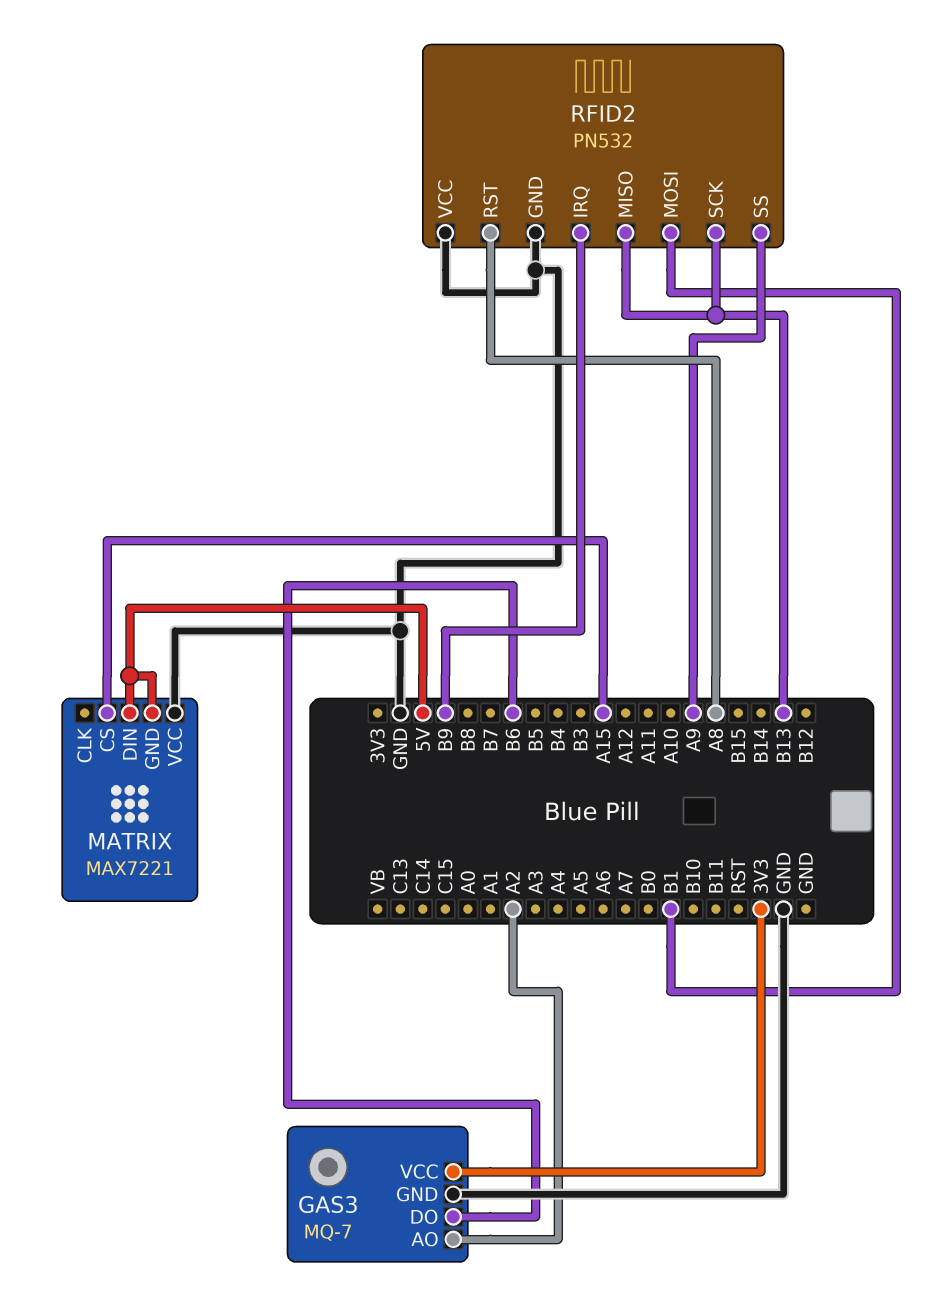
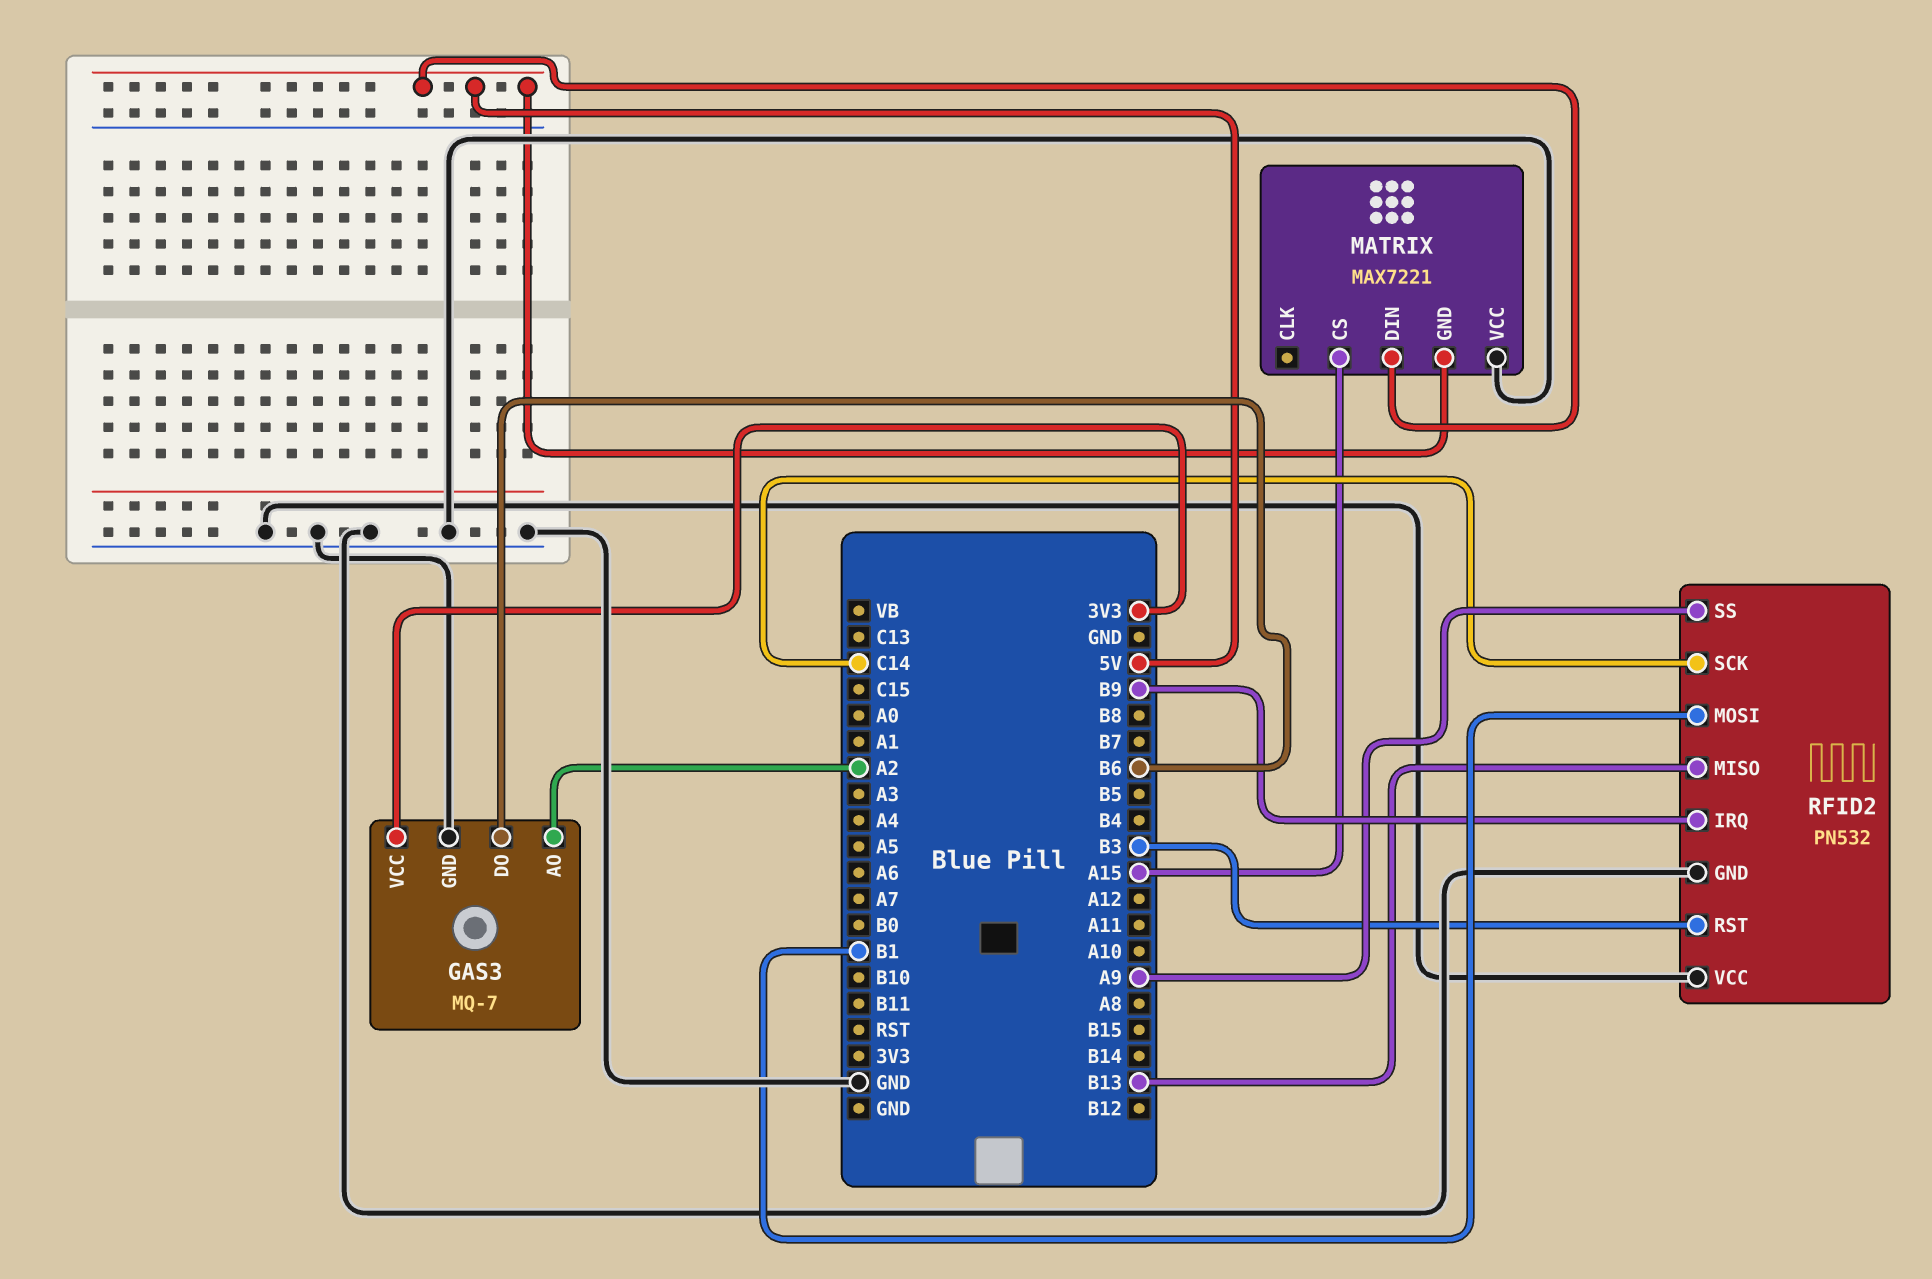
RFID2 pin RST: A8 -> B3
RFID2 pin SCK: B13 -> C14

